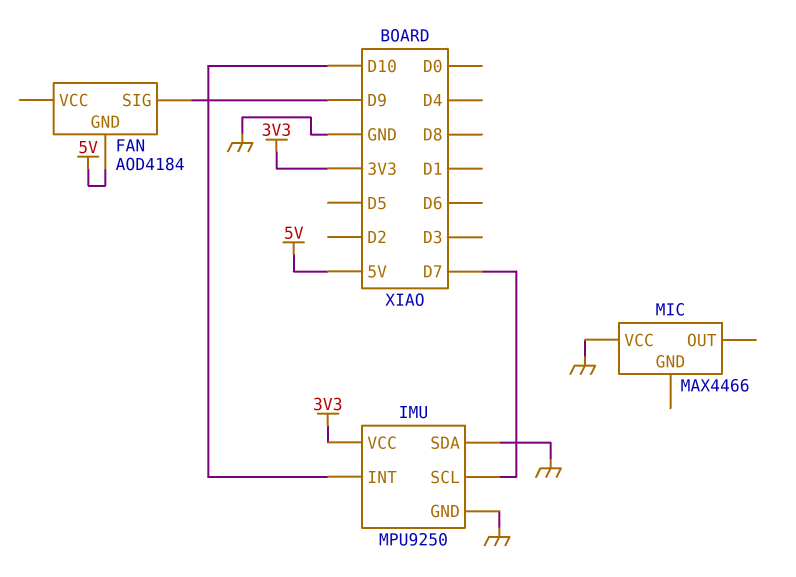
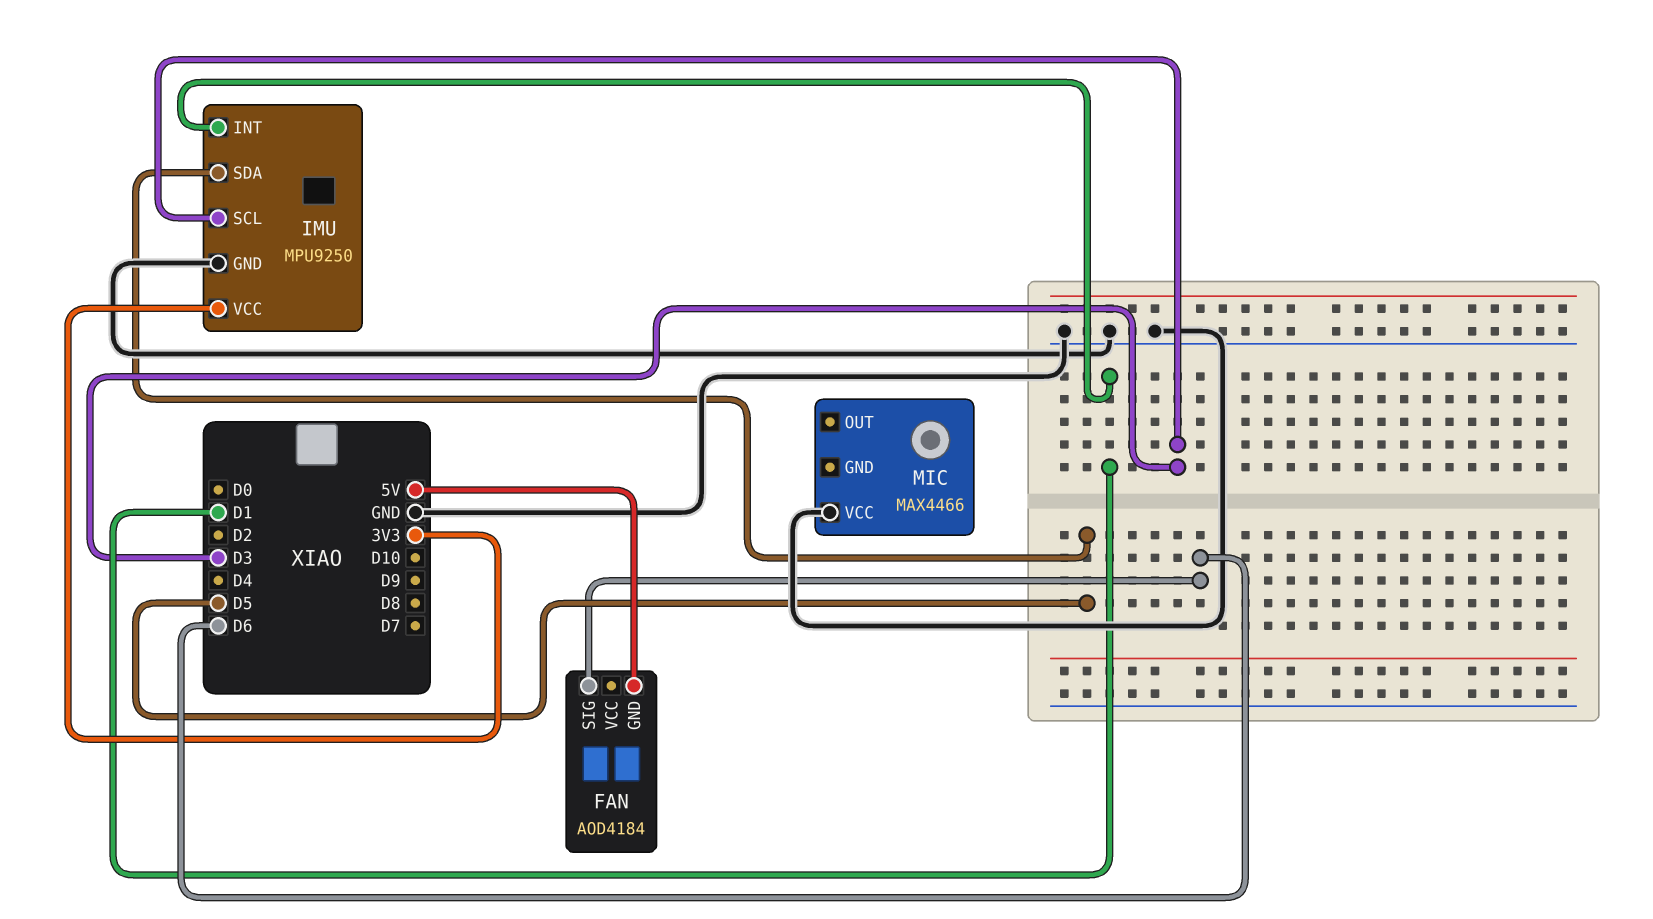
FAN pin SIG: D9 -> D6
IMU pin INT: D10 -> D1
IMU pin SCL: D7 -> D3
IMU pin SDA: GND -> D5

